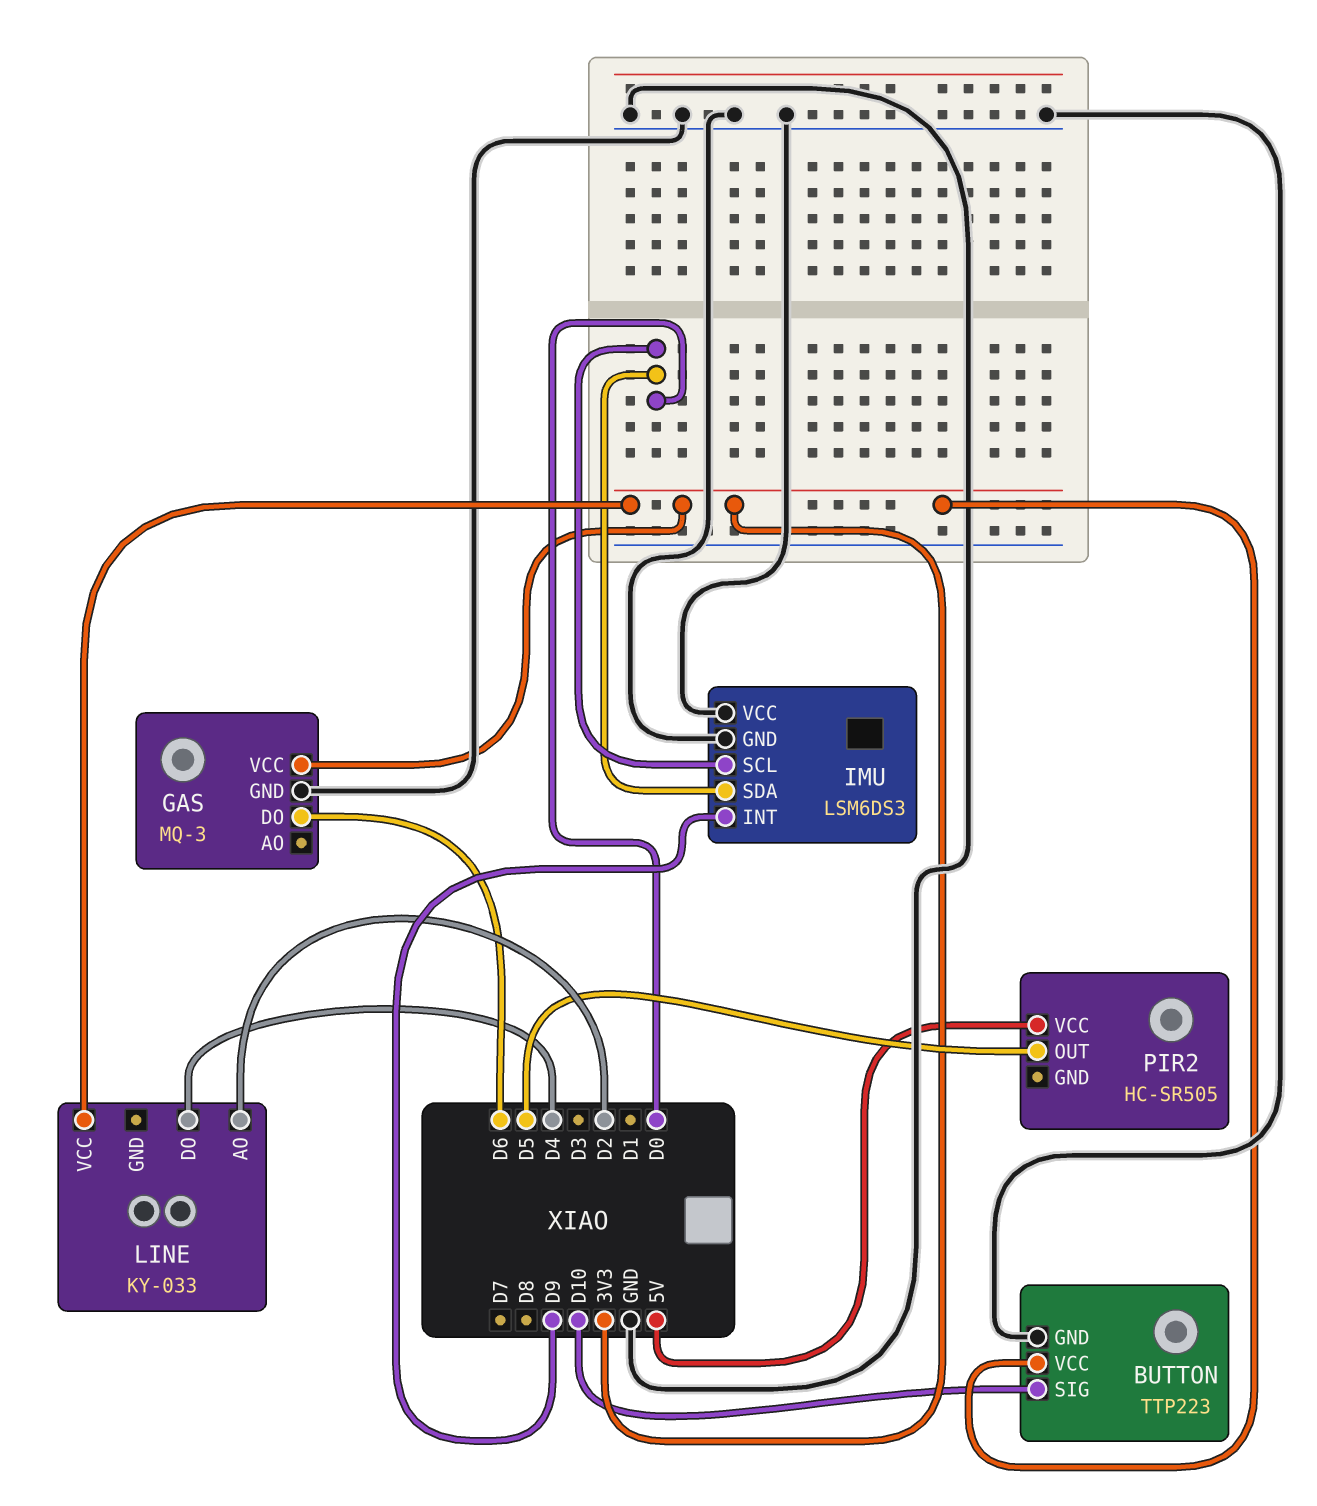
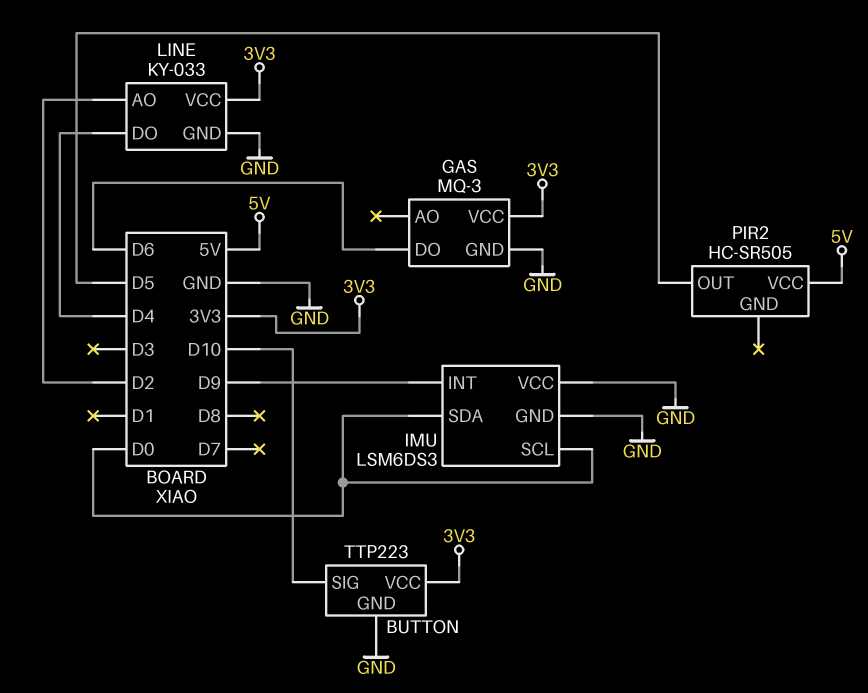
LINE pin GND: none -> GND

